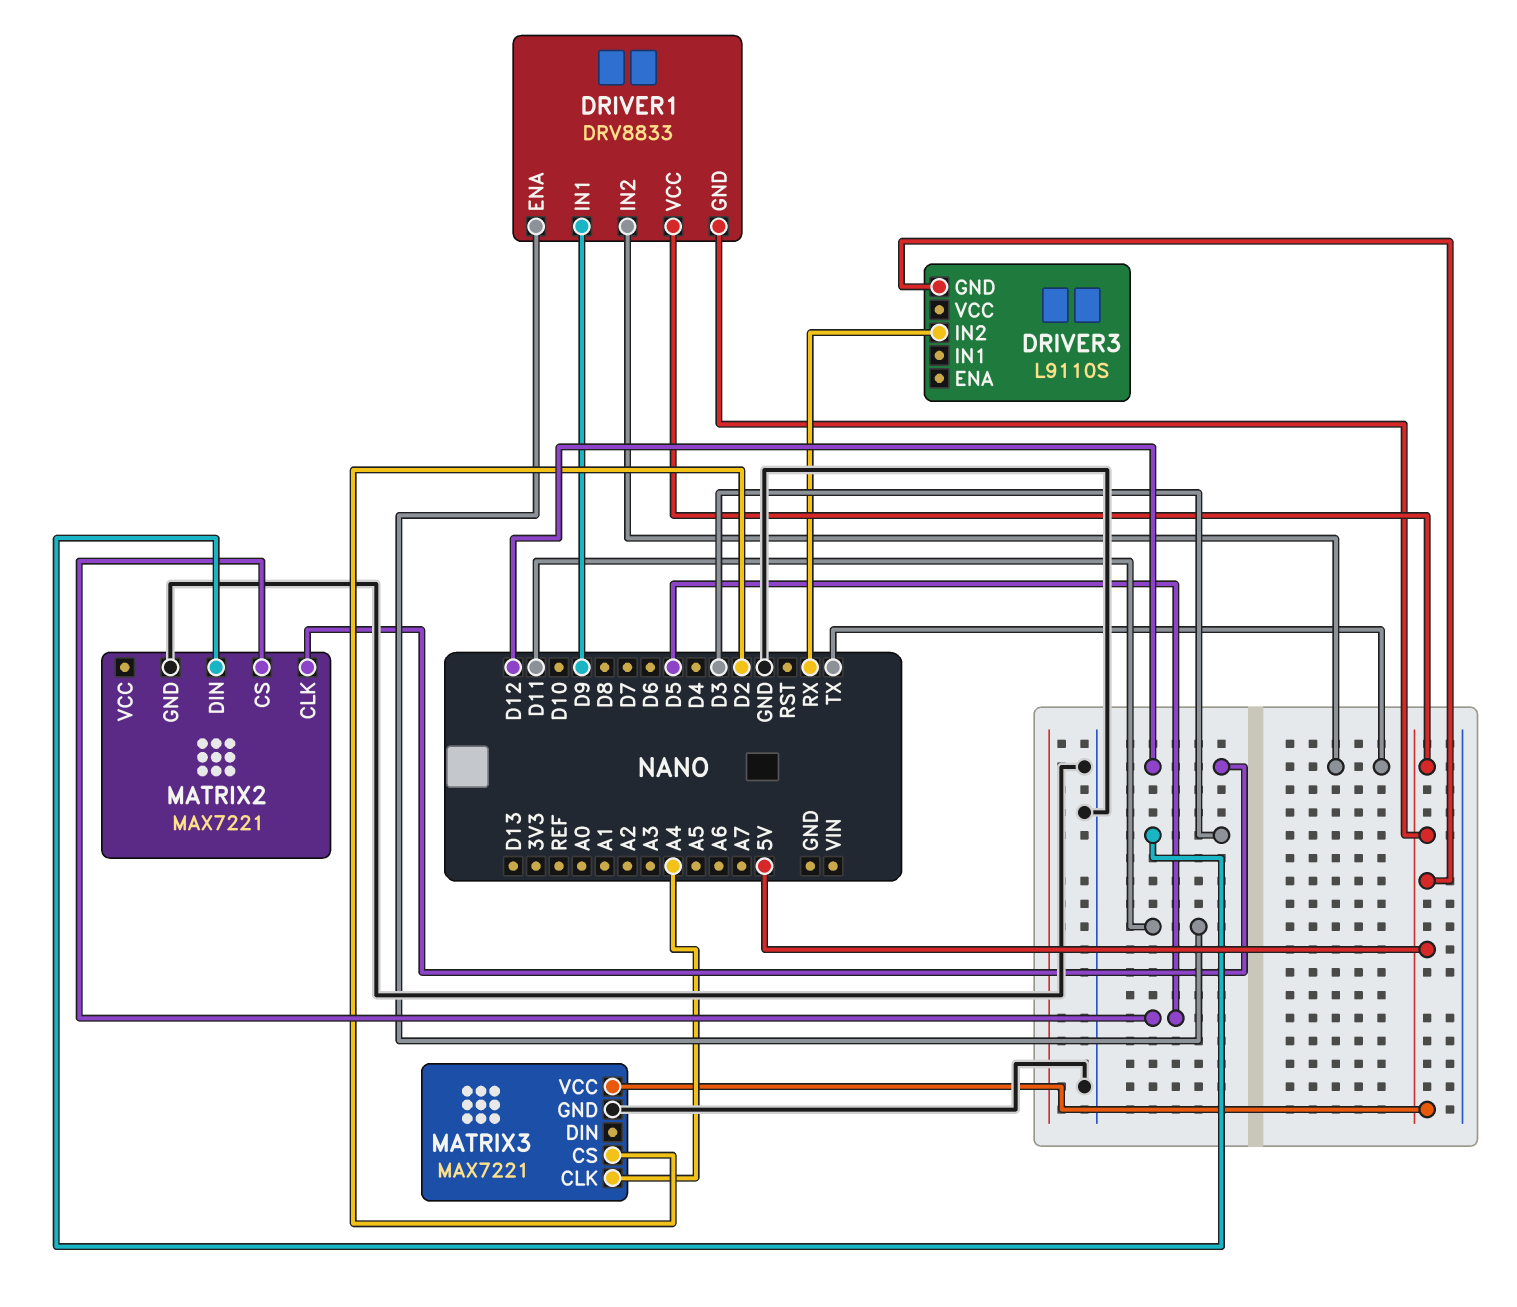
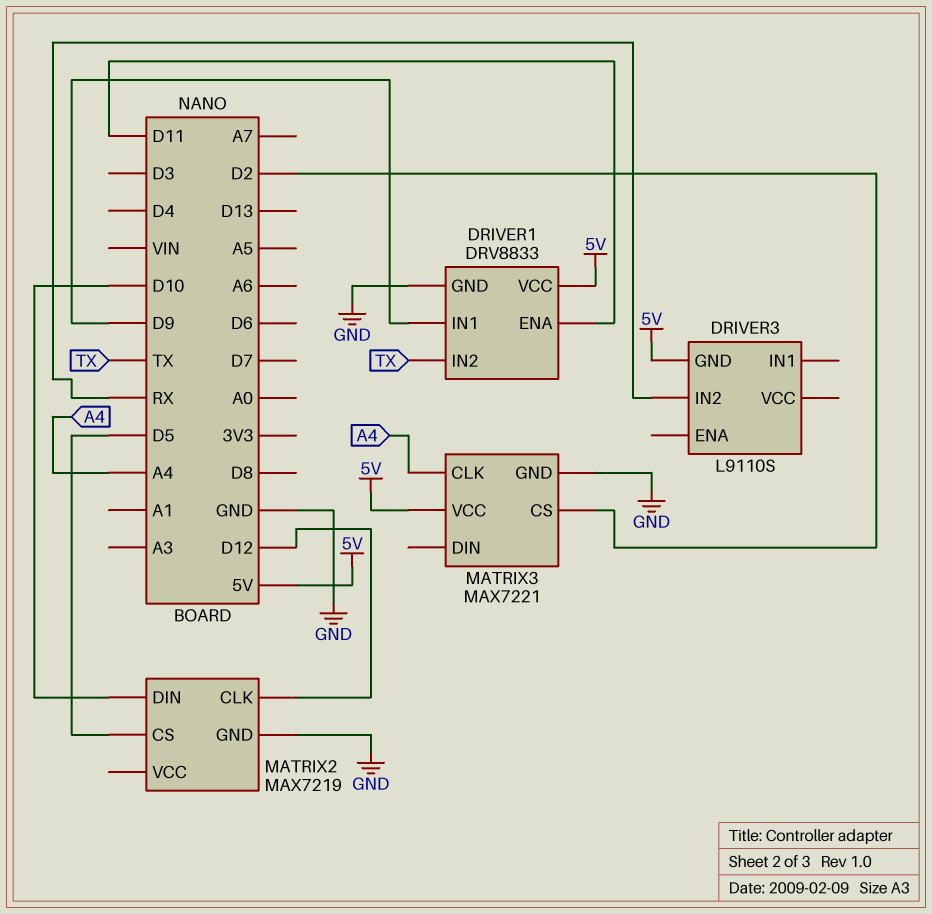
DRIVER1 pin GND: 5V -> GND
MATRIX2: MAX7221 -> MAX7219
MATRIX2 pin DIN: D3 -> D10

